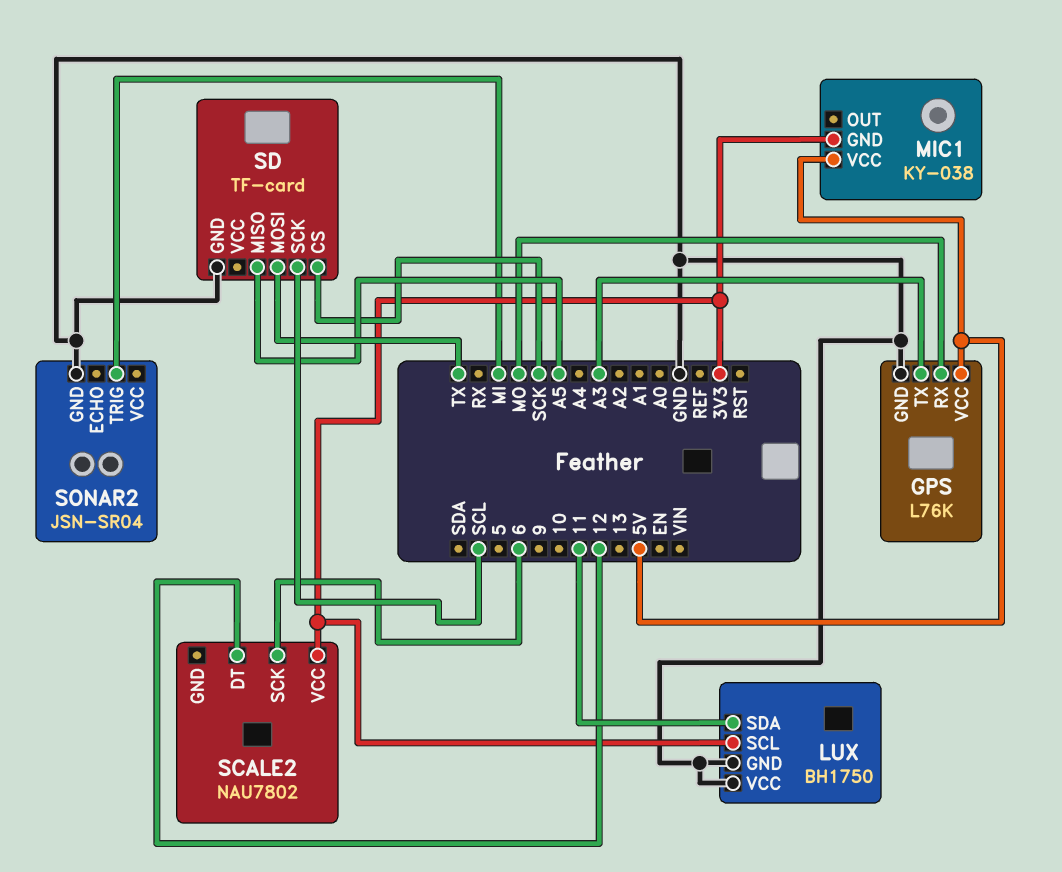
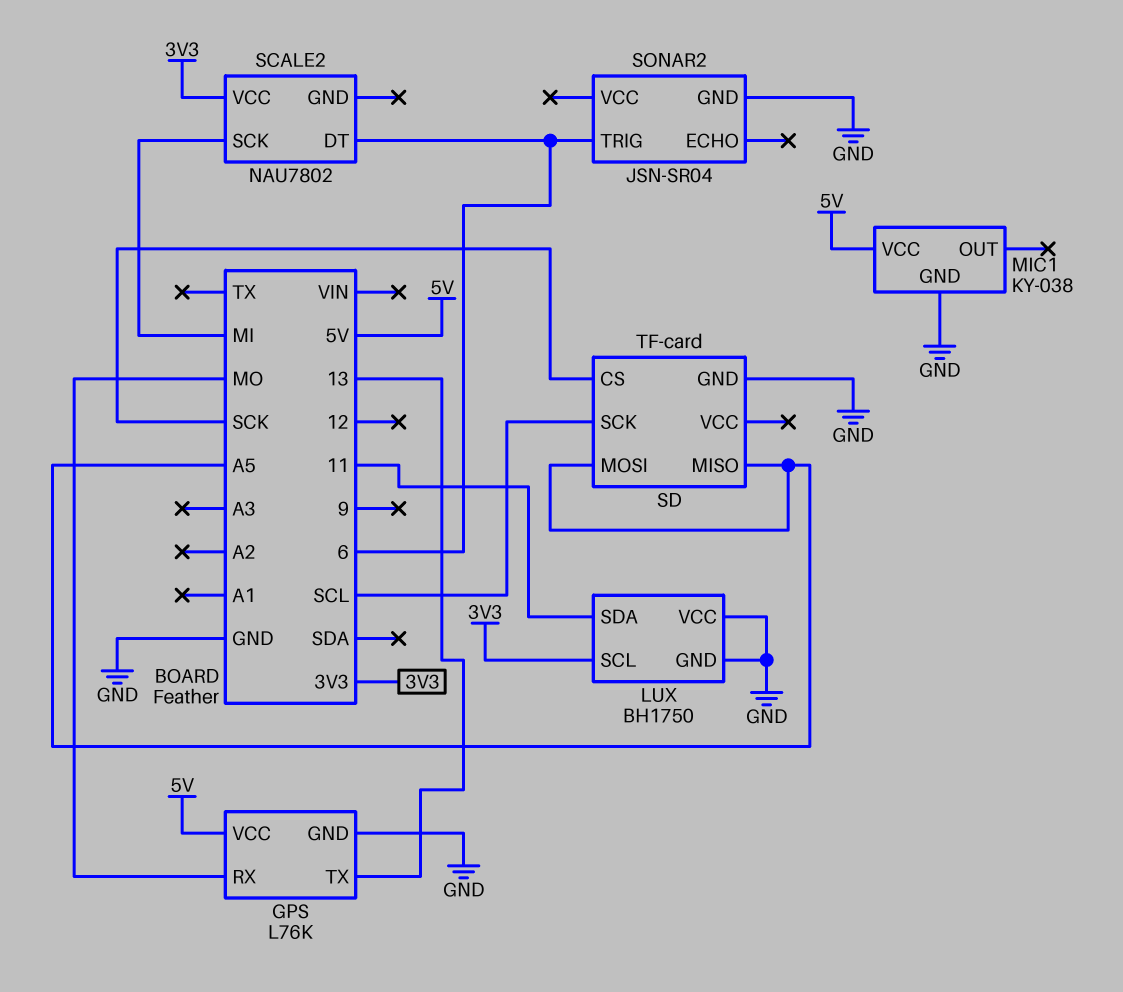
GPS pin TX: A3 -> 13
MIC1 pin GND: 3V3 -> GND
SCALE2 pin DT: 12 -> 6
SCALE2 pin SCK: 6 -> MI
SD pin MOSI: TX -> A5
SONAR2 pin TRIG: MI -> 6

